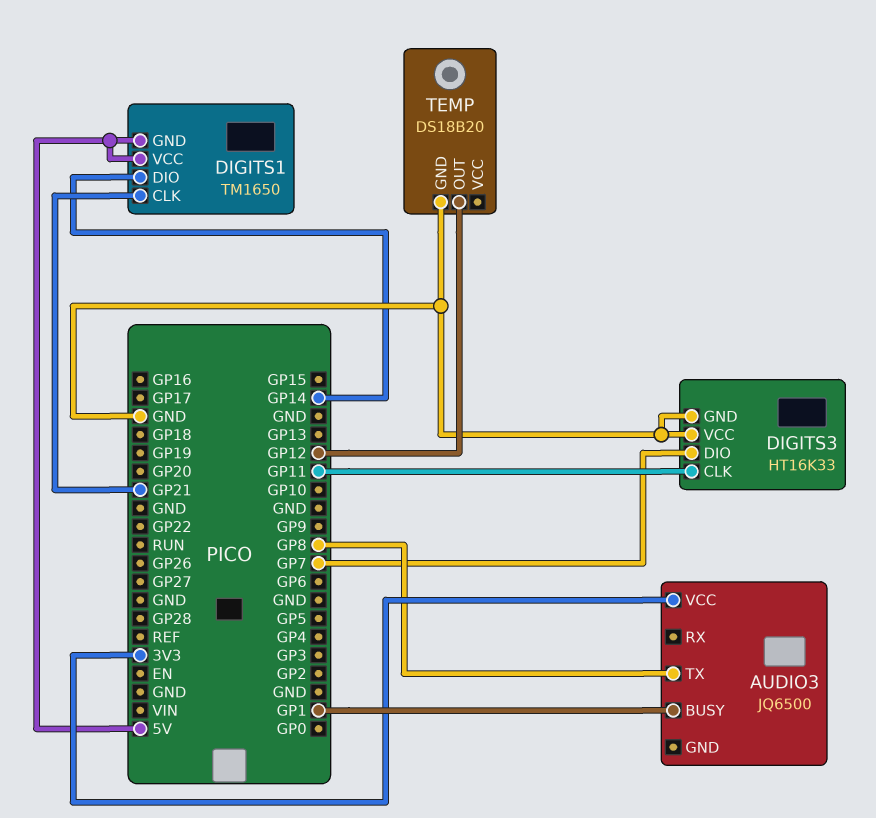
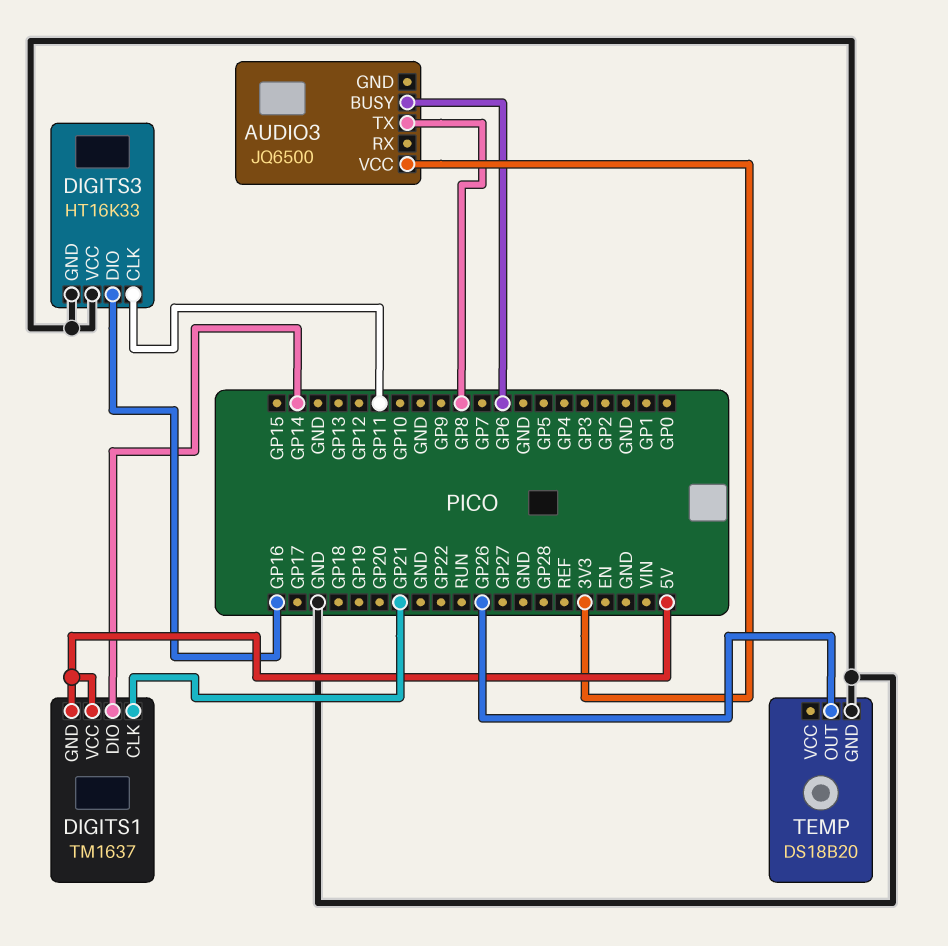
AUDIO3 pin BUSY: GP1 -> GP6
DIGITS1: TM1650 -> TM1637
DIGITS3 pin DIO: GP7 -> GP16
TEMP pin OUT: GP12 -> GP26

